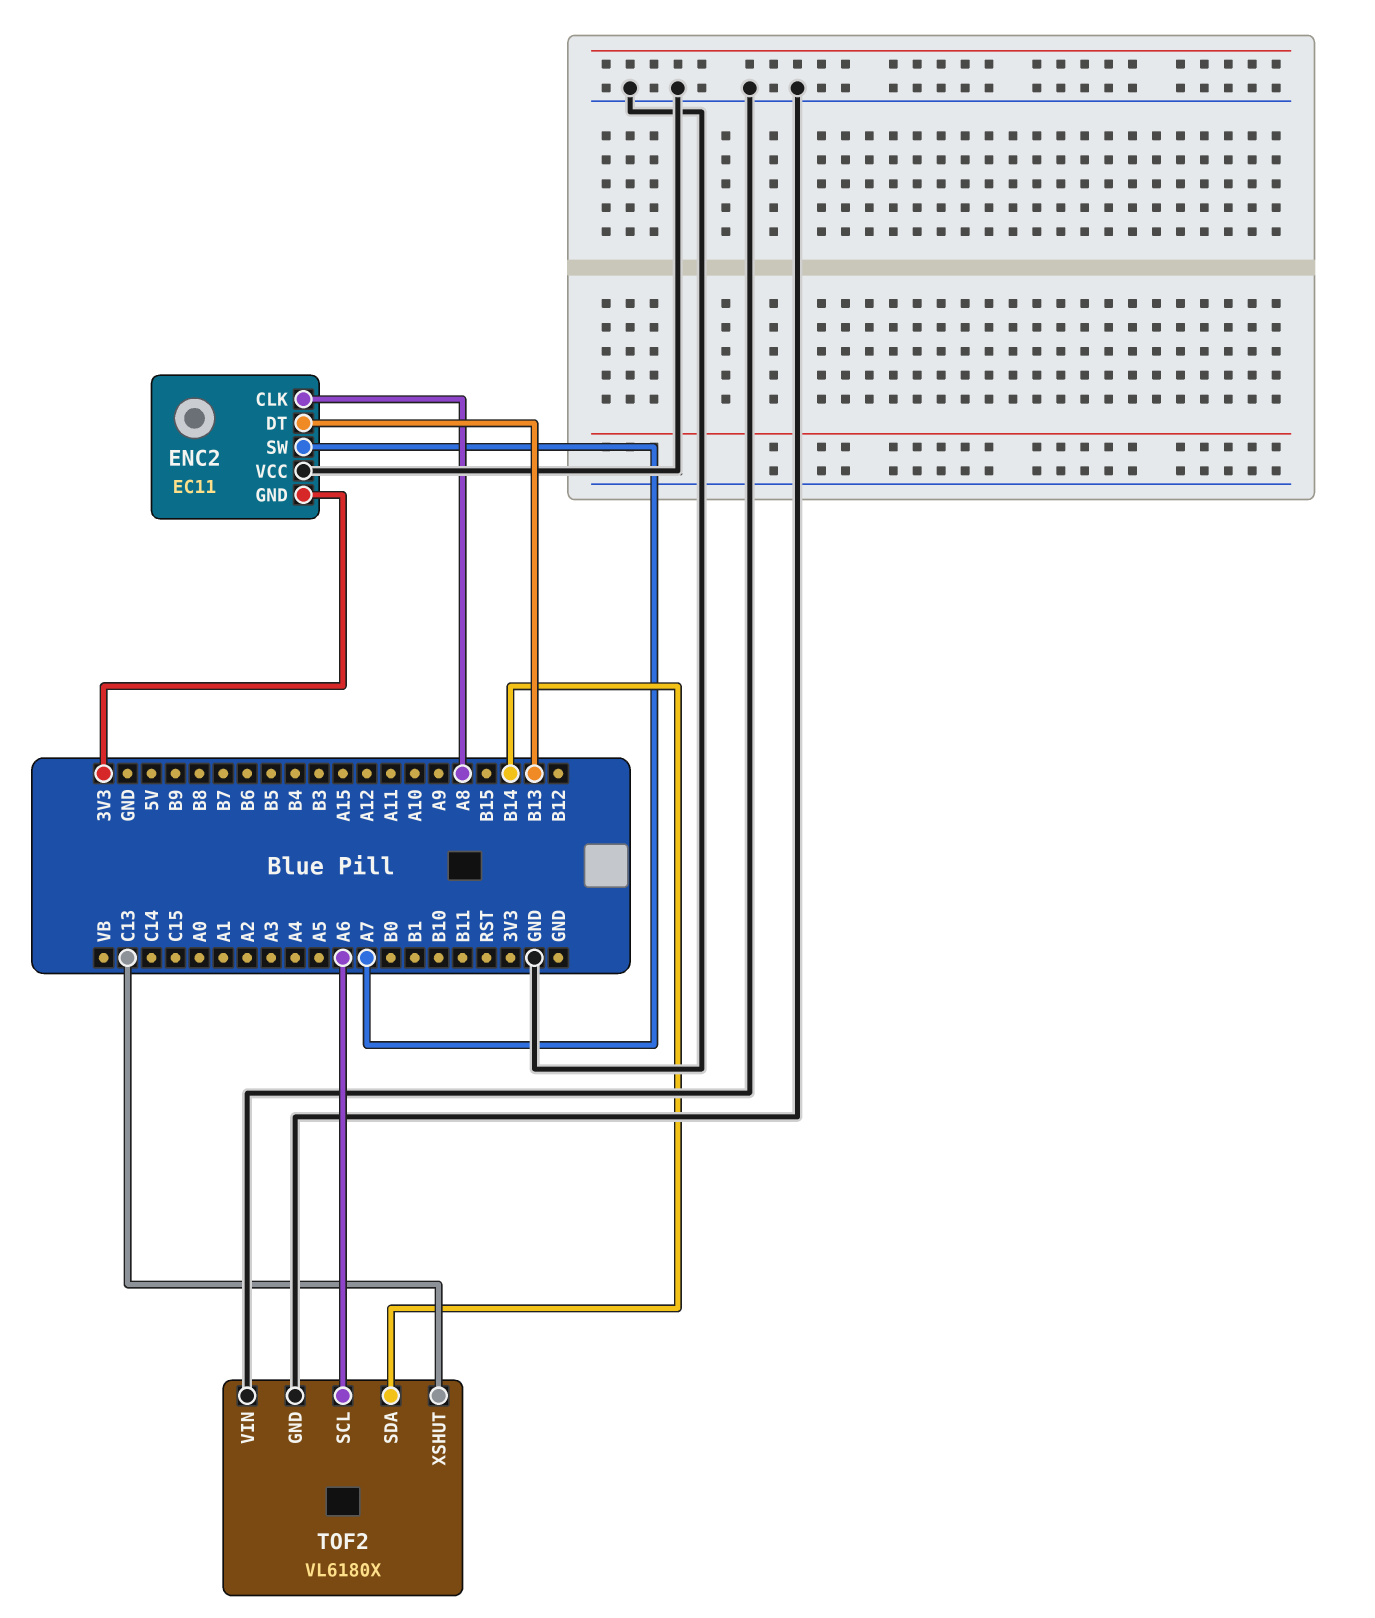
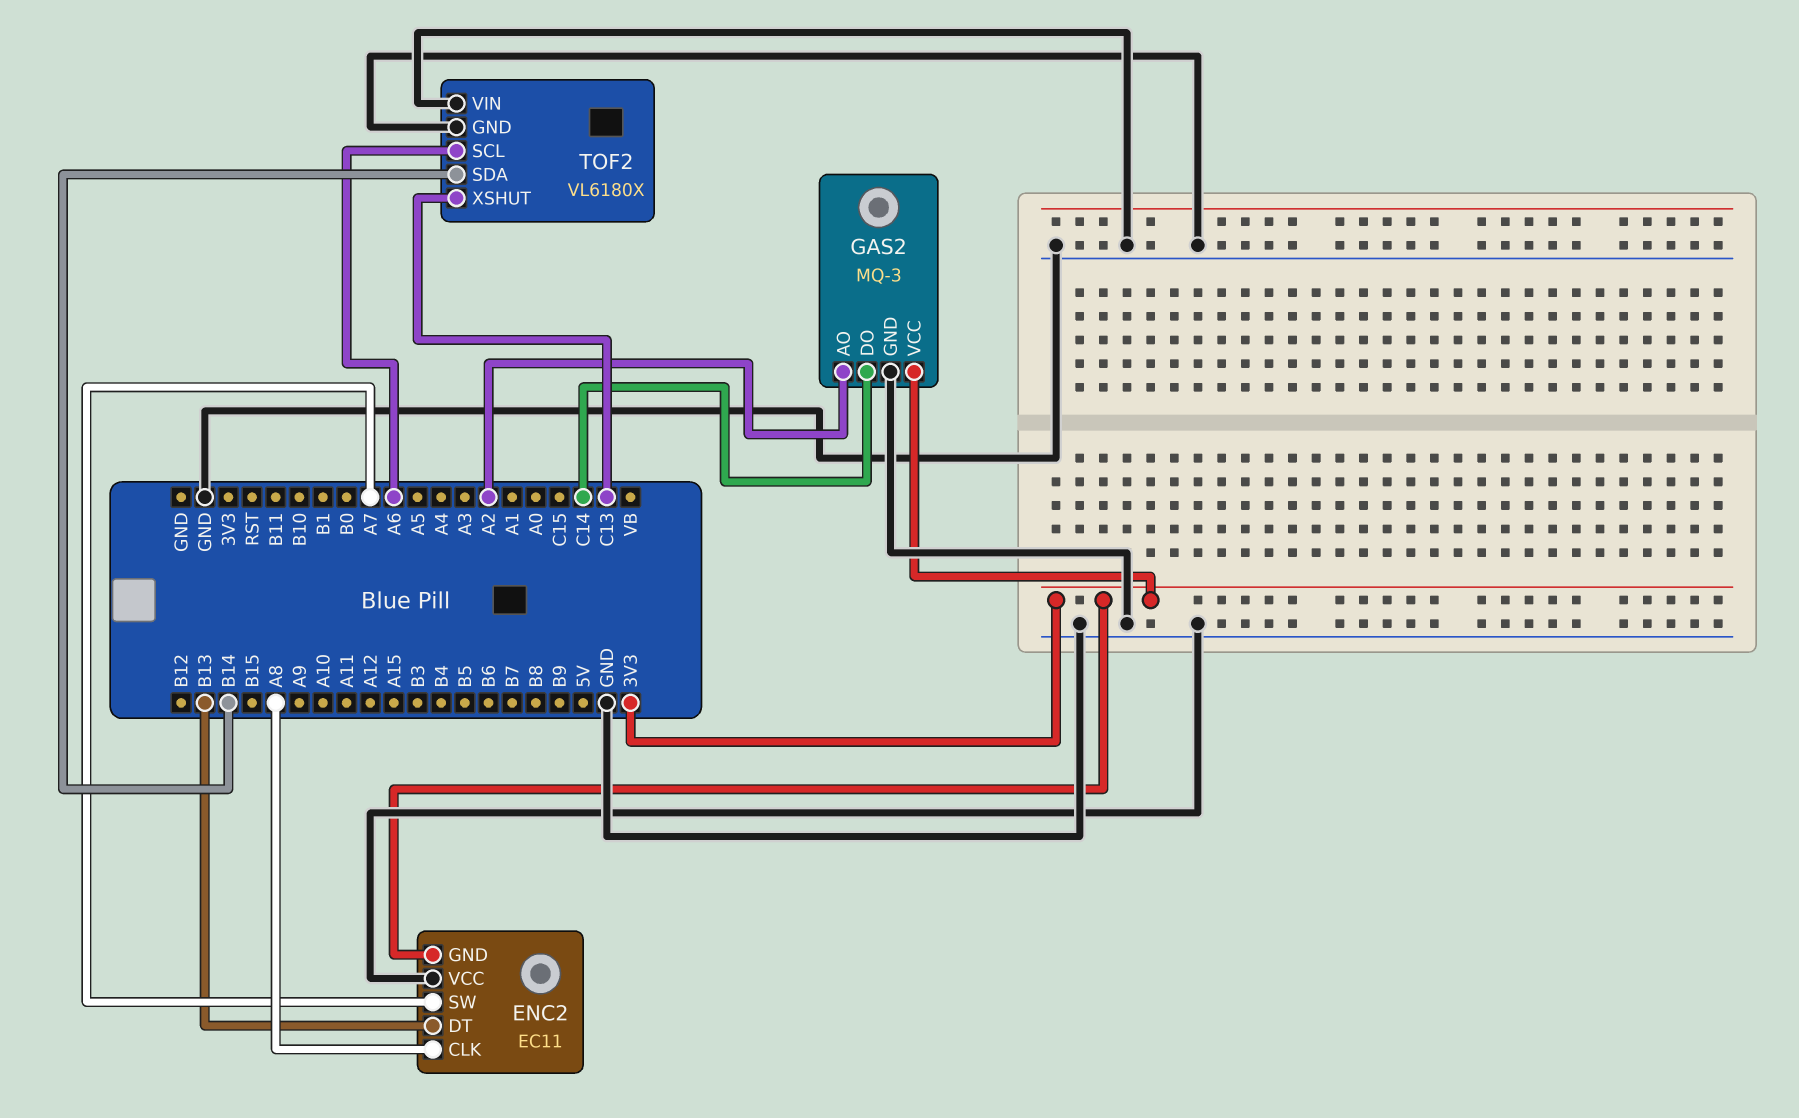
GAS2: none -> MQ-3
GAS2 pin AO: none -> A2
GAS2 pin DO: none -> C14
GAS2 pin GND: none -> GND
GAS2 pin VCC: none -> 3V3

